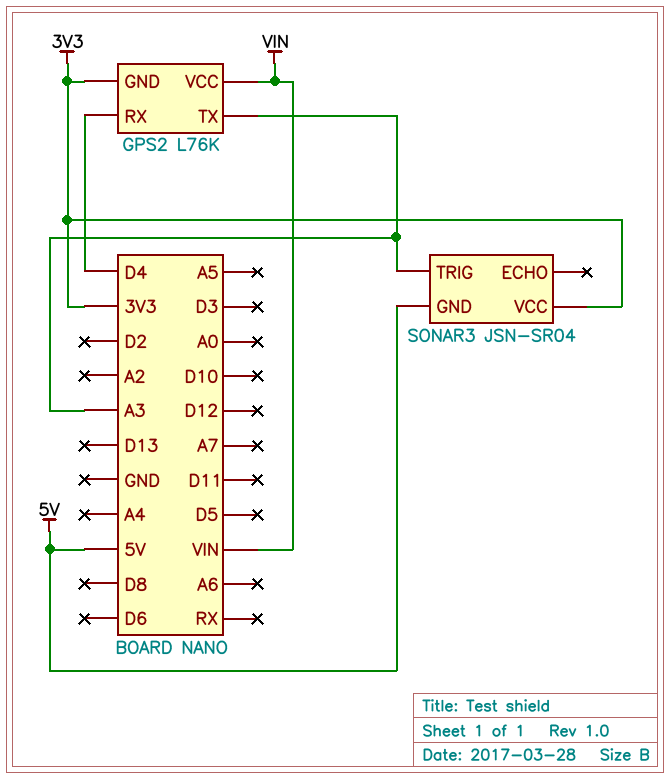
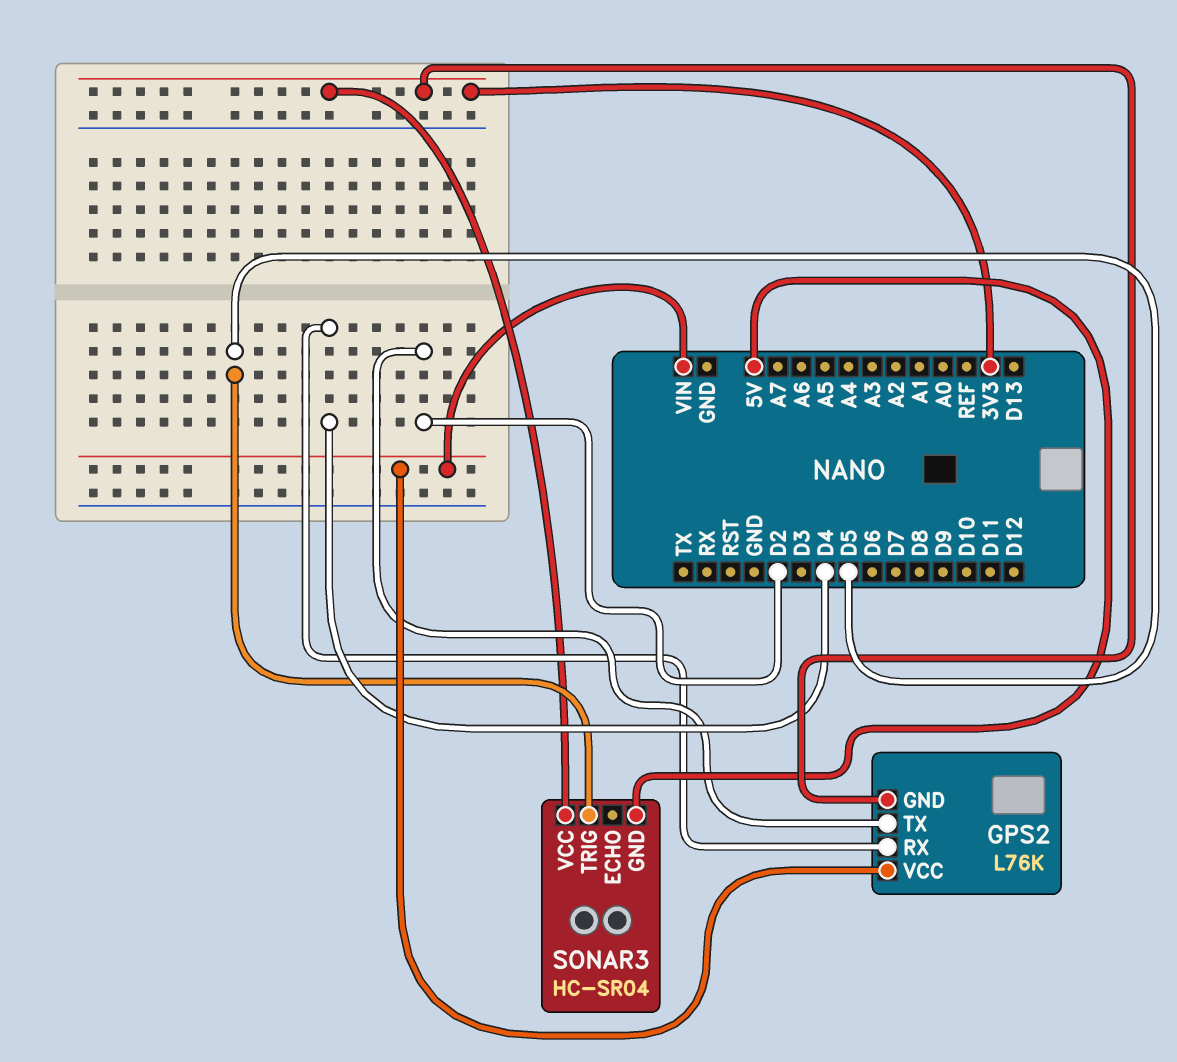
GPS2 pin TX: A3 -> D2
SONAR3: JSN-SR04 -> HC-SR04
SONAR3 pin TRIG: A3 -> D5

